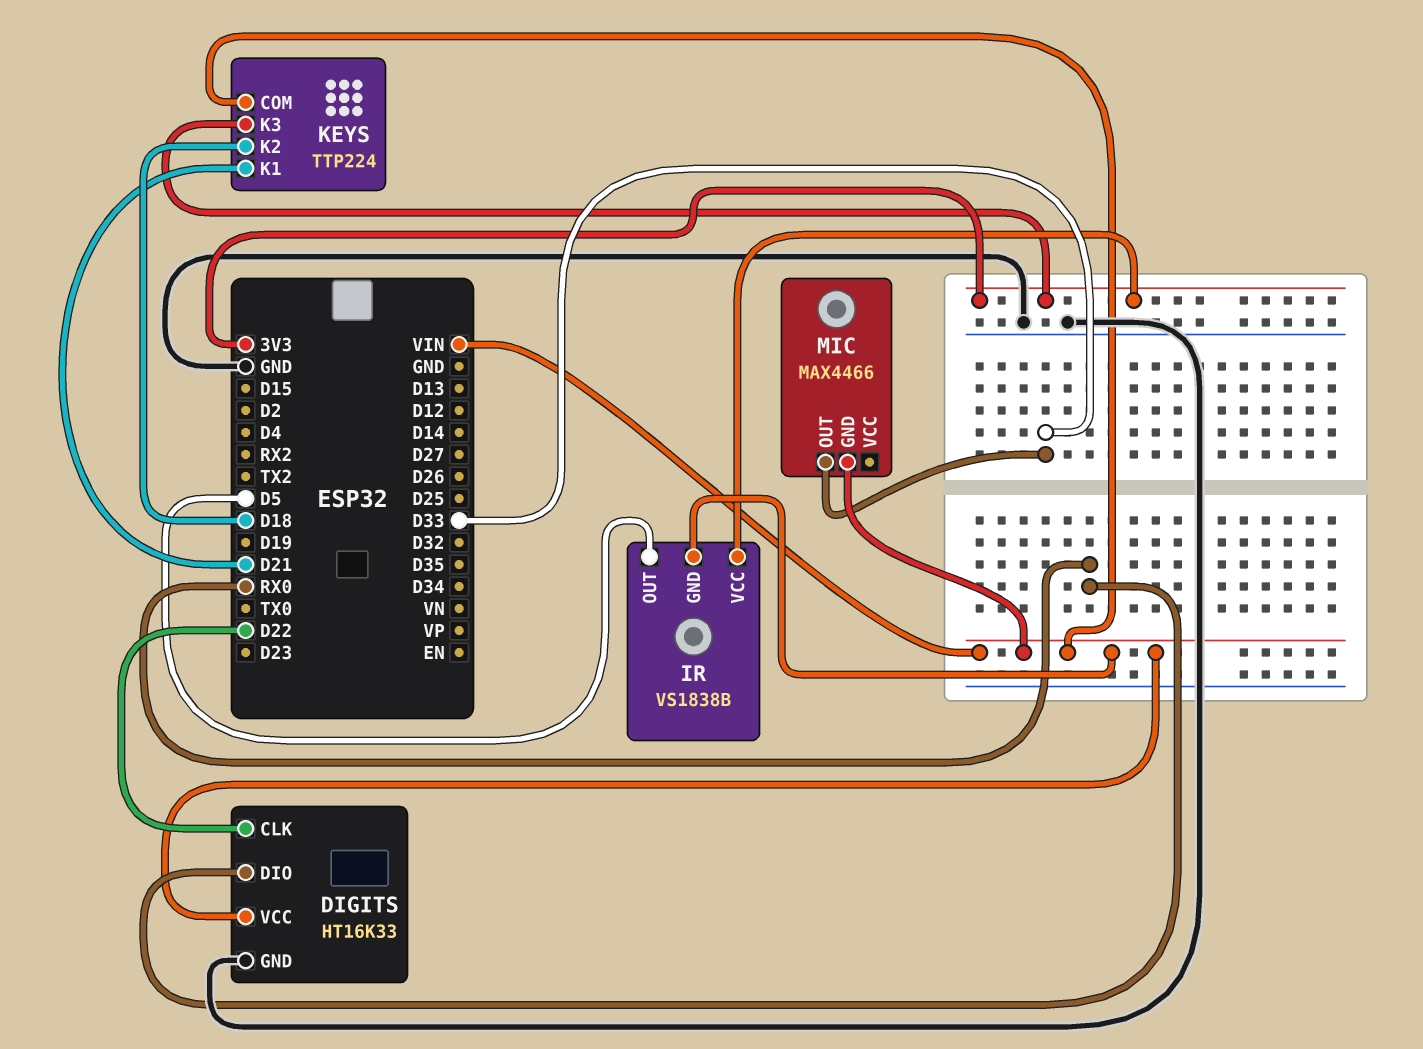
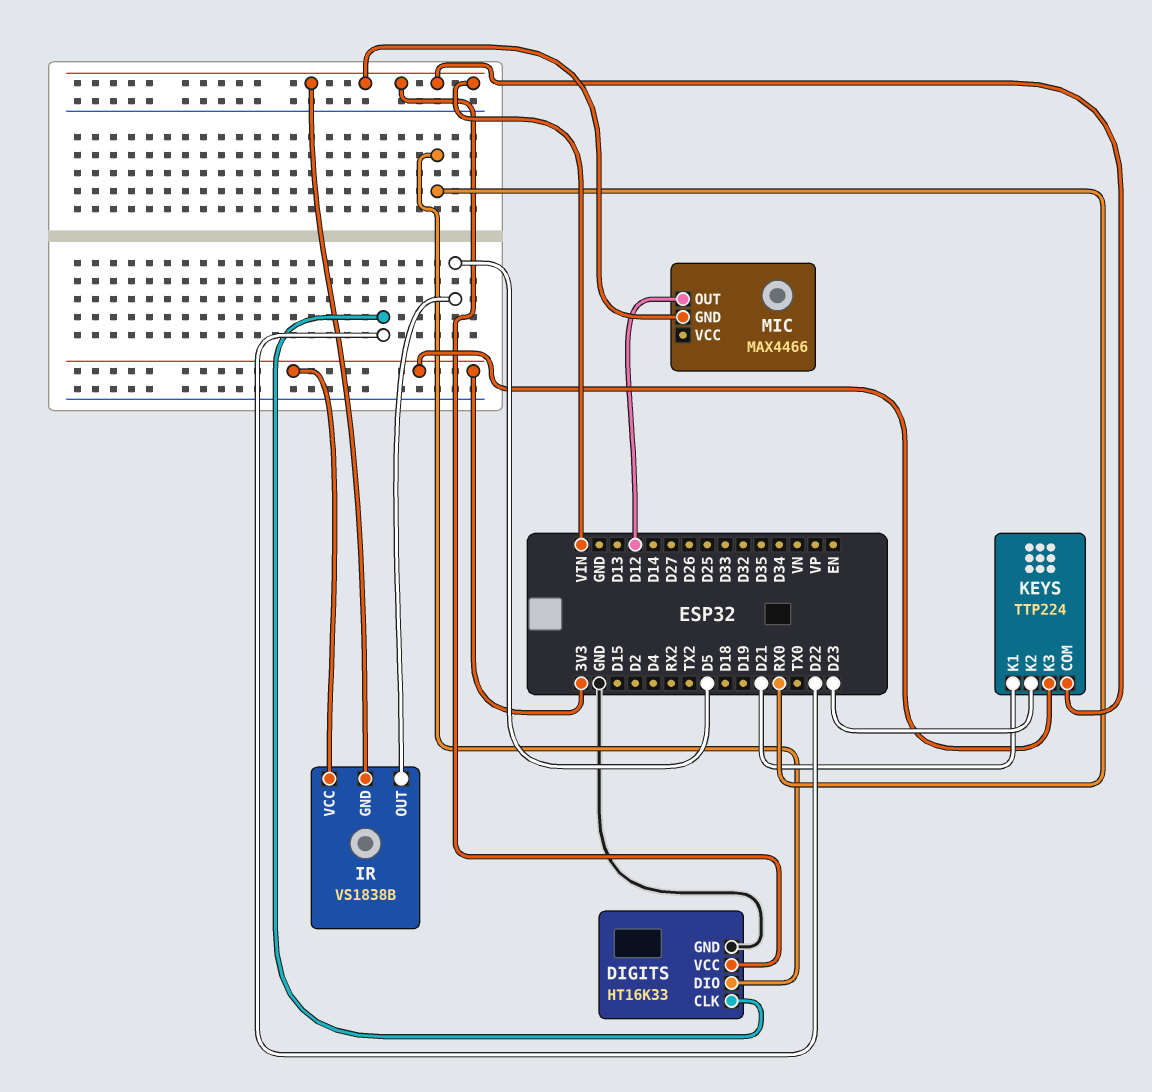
KEYS pin K2: D18 -> D23
MIC pin OUT: D33 -> D12

